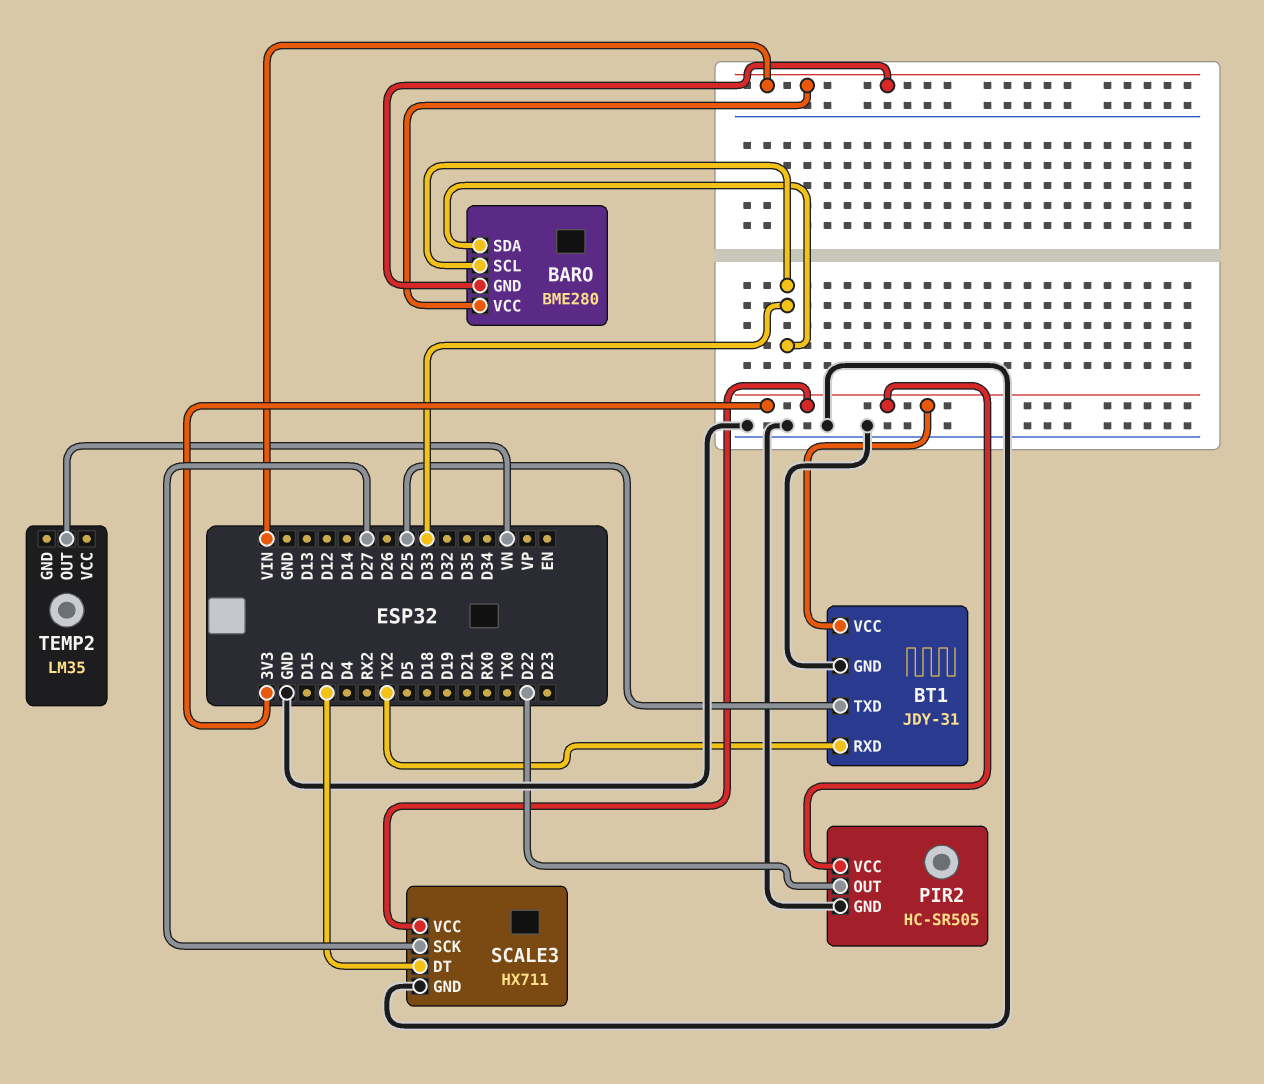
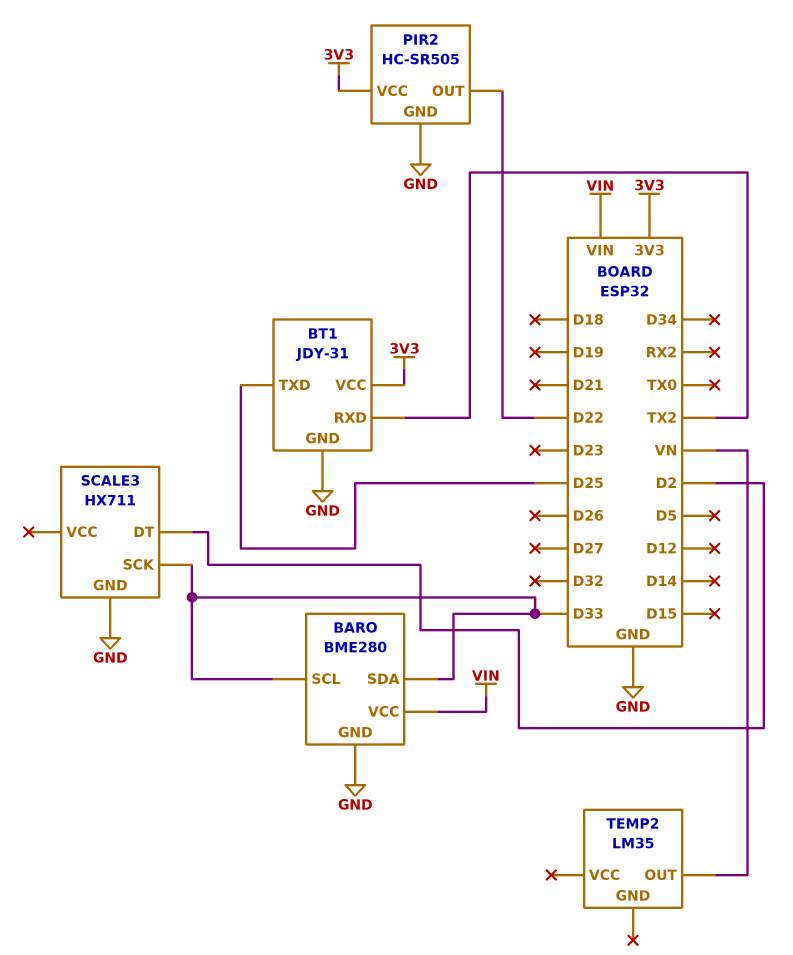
BARO pin GND: VIN -> GND
SCALE3 pin SCK: D27 -> D33
SCALE3 pin VCC: 3V3 -> none

